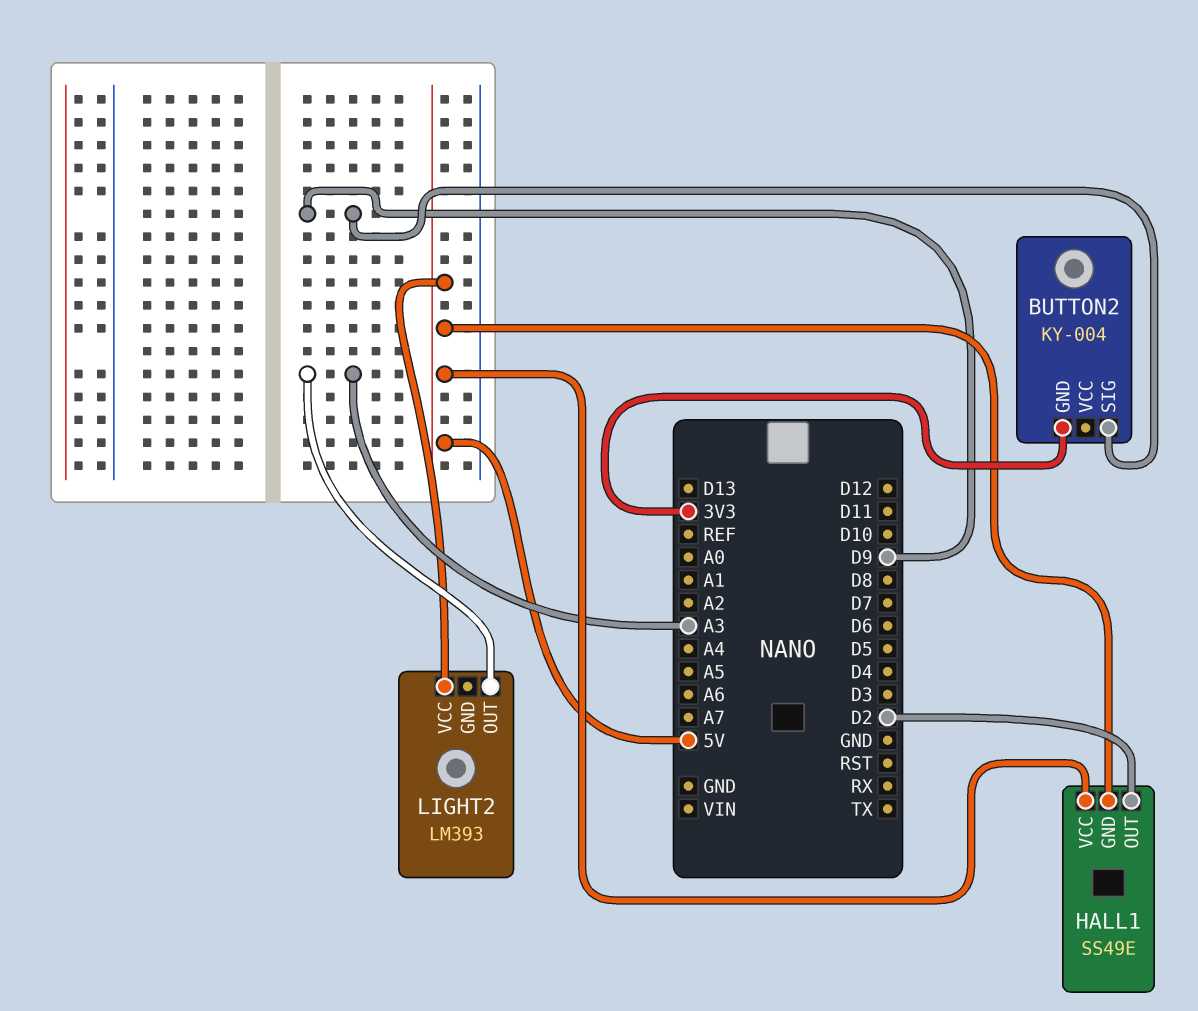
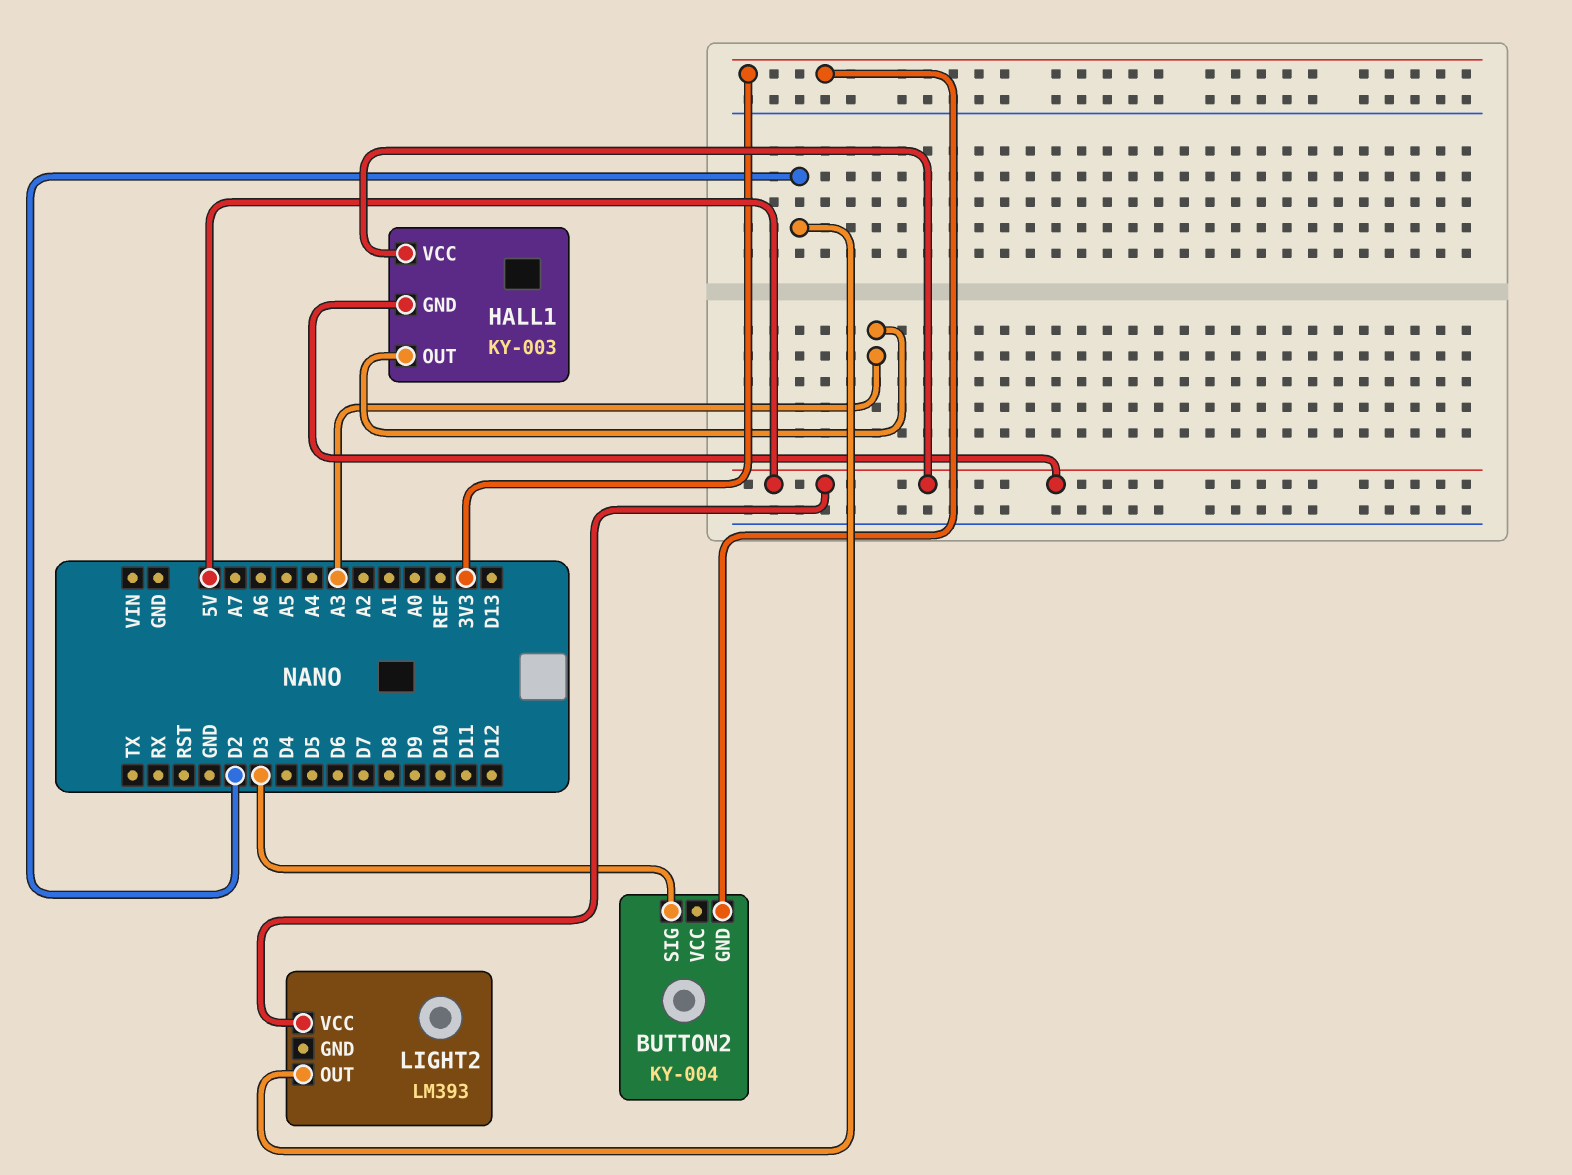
BUTTON2 pin SIG: D9 -> D3
HALL1: SS49E -> KY-003
HALL1 pin OUT: D2 -> A3
LIGHT2 pin OUT: A3 -> D2

